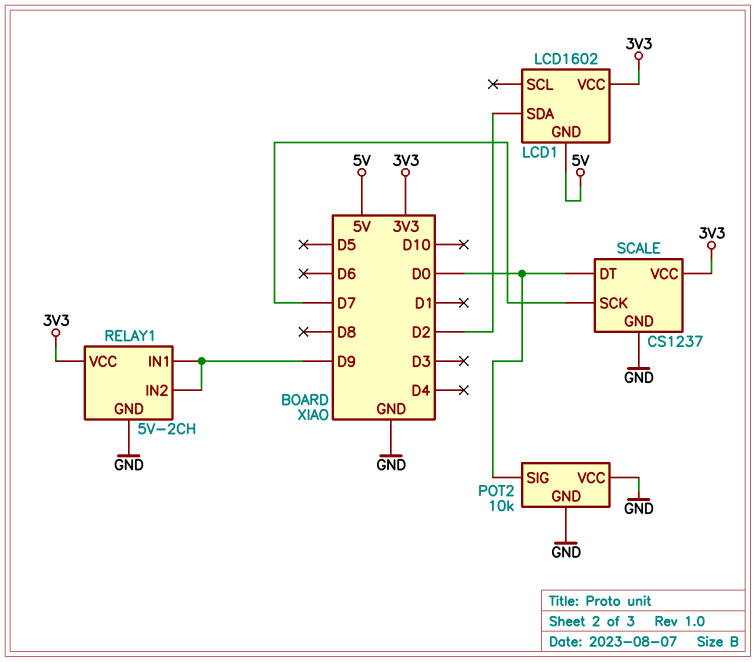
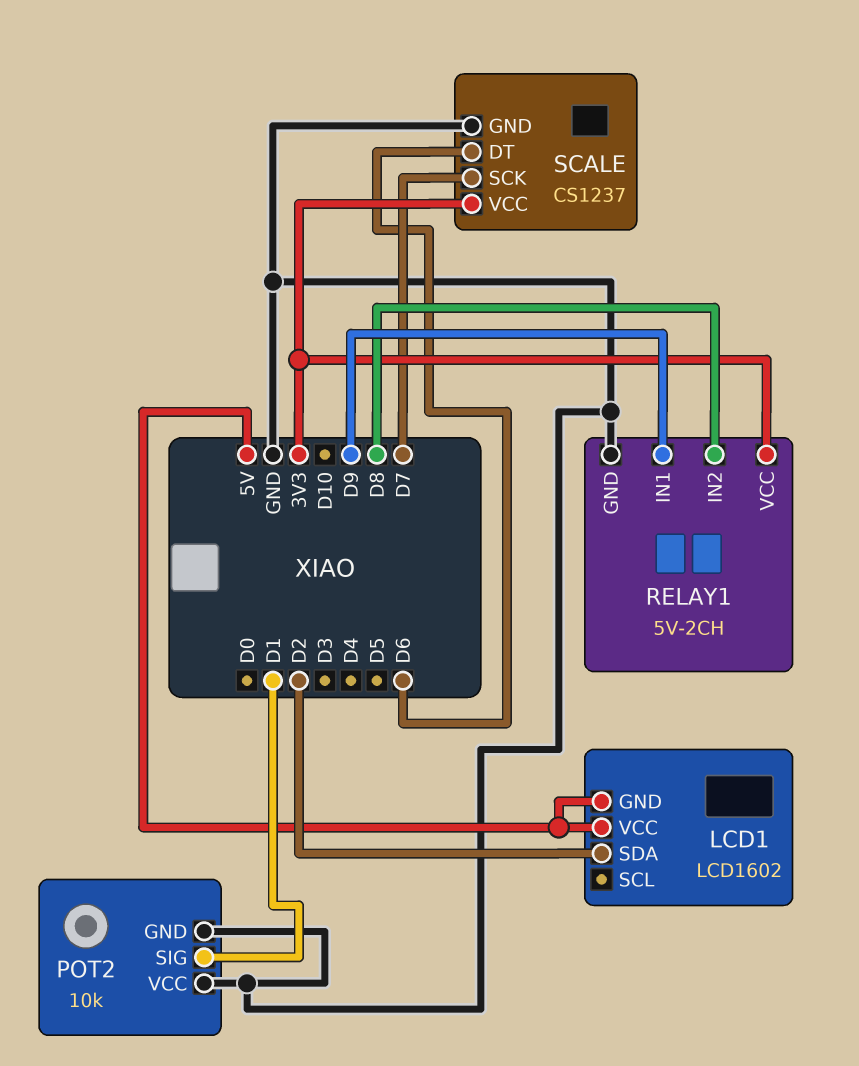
LCD1 pin VCC: 3V3 -> 5V
POT2 pin SIG: D0 -> D1
RELAY1 pin IN2: D9 -> D8
SCALE pin DT: D0 -> D6

